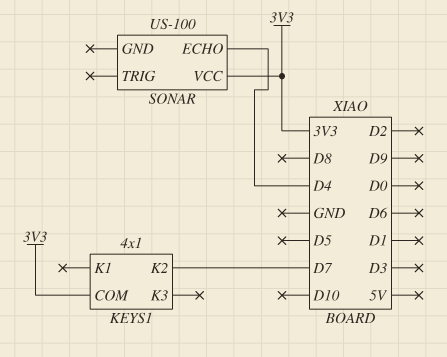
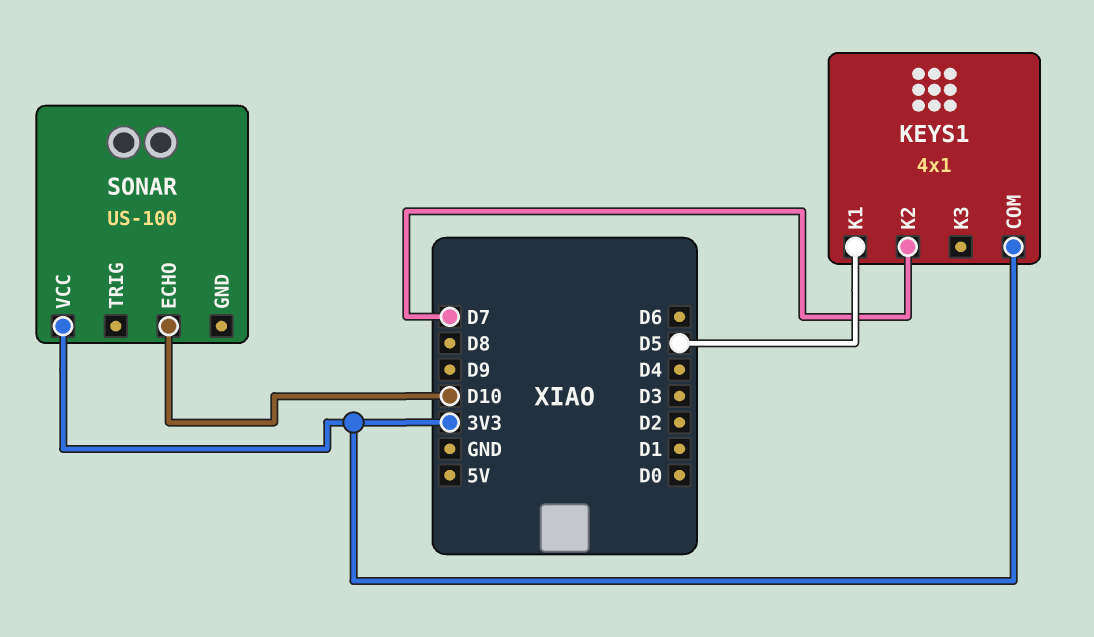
KEYS1 pin K1: none -> D5
SONAR pin ECHO: D4 -> D10

